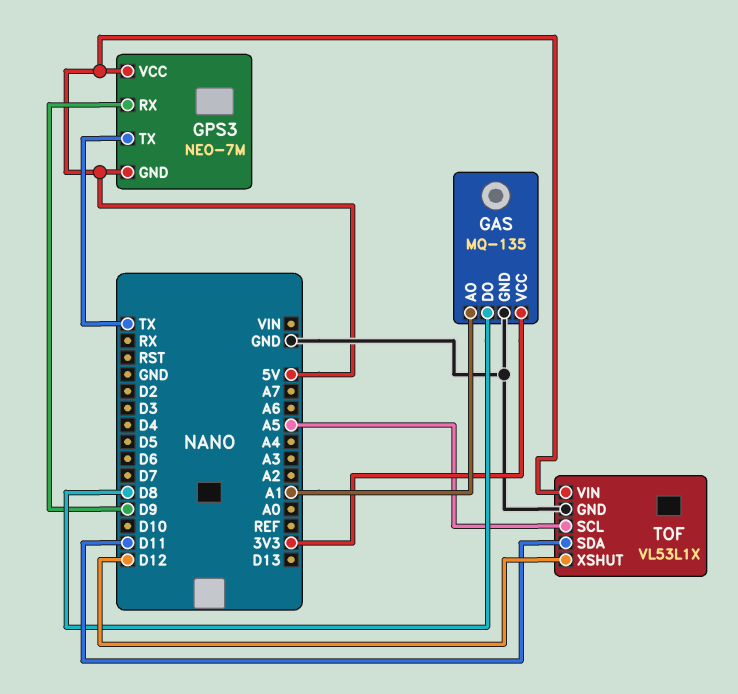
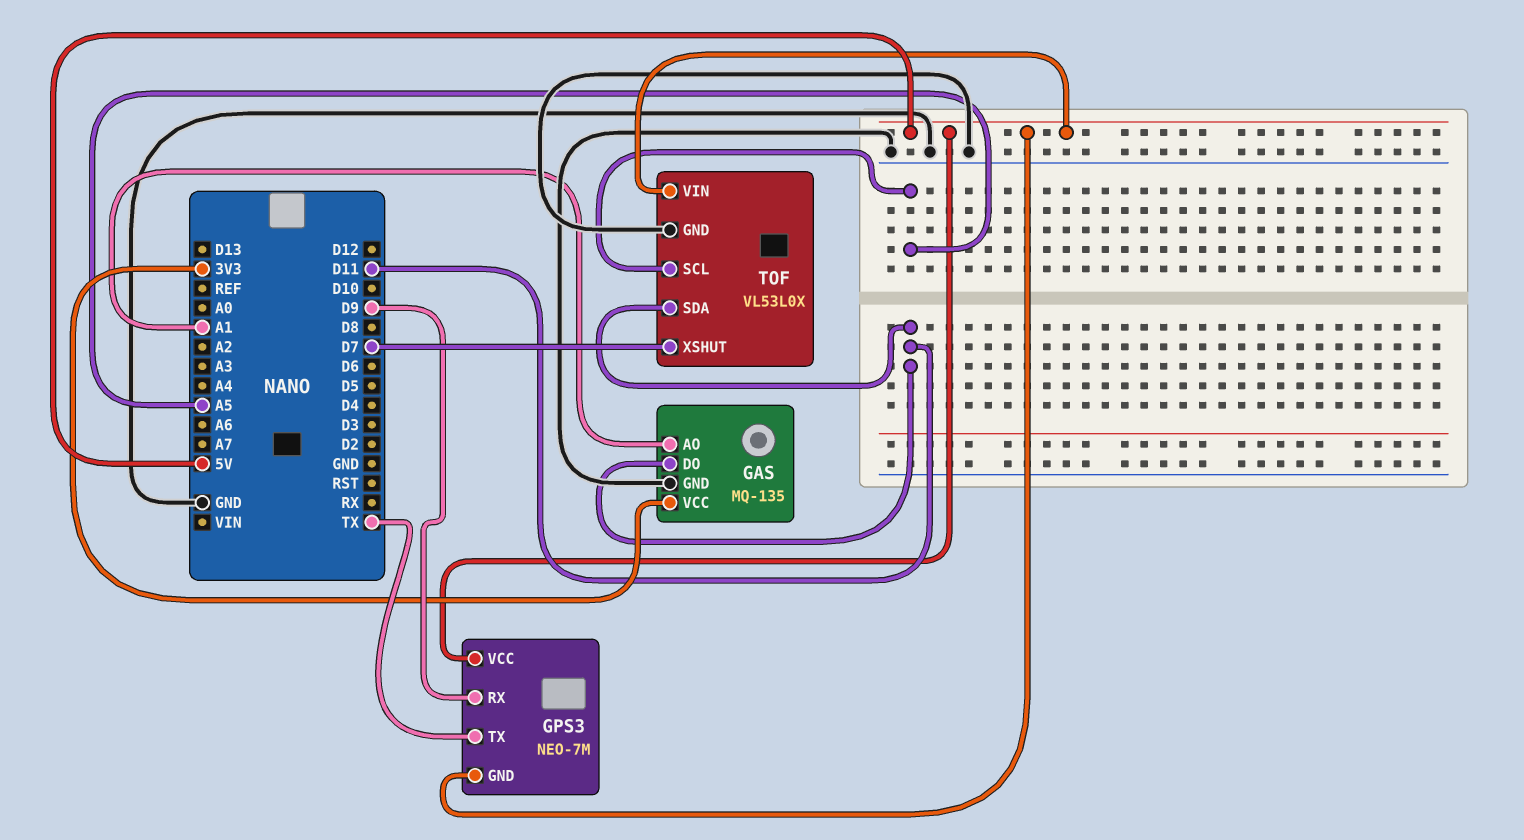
GAS pin DO: D8 -> D11
TOF: VL53L1X -> VL53L0X
TOF pin XSHUT: D12 -> D7

